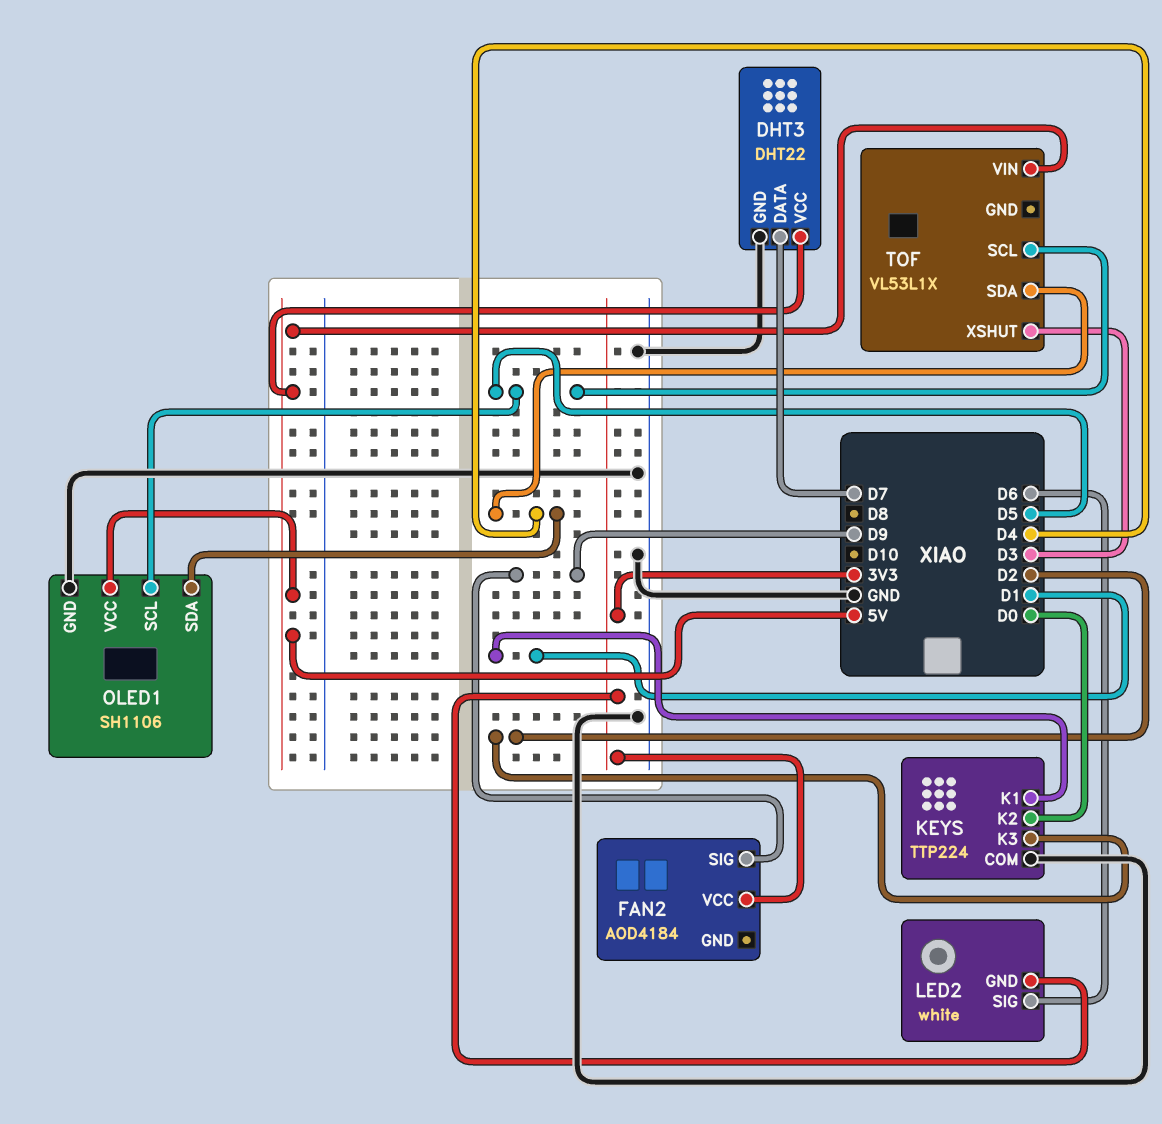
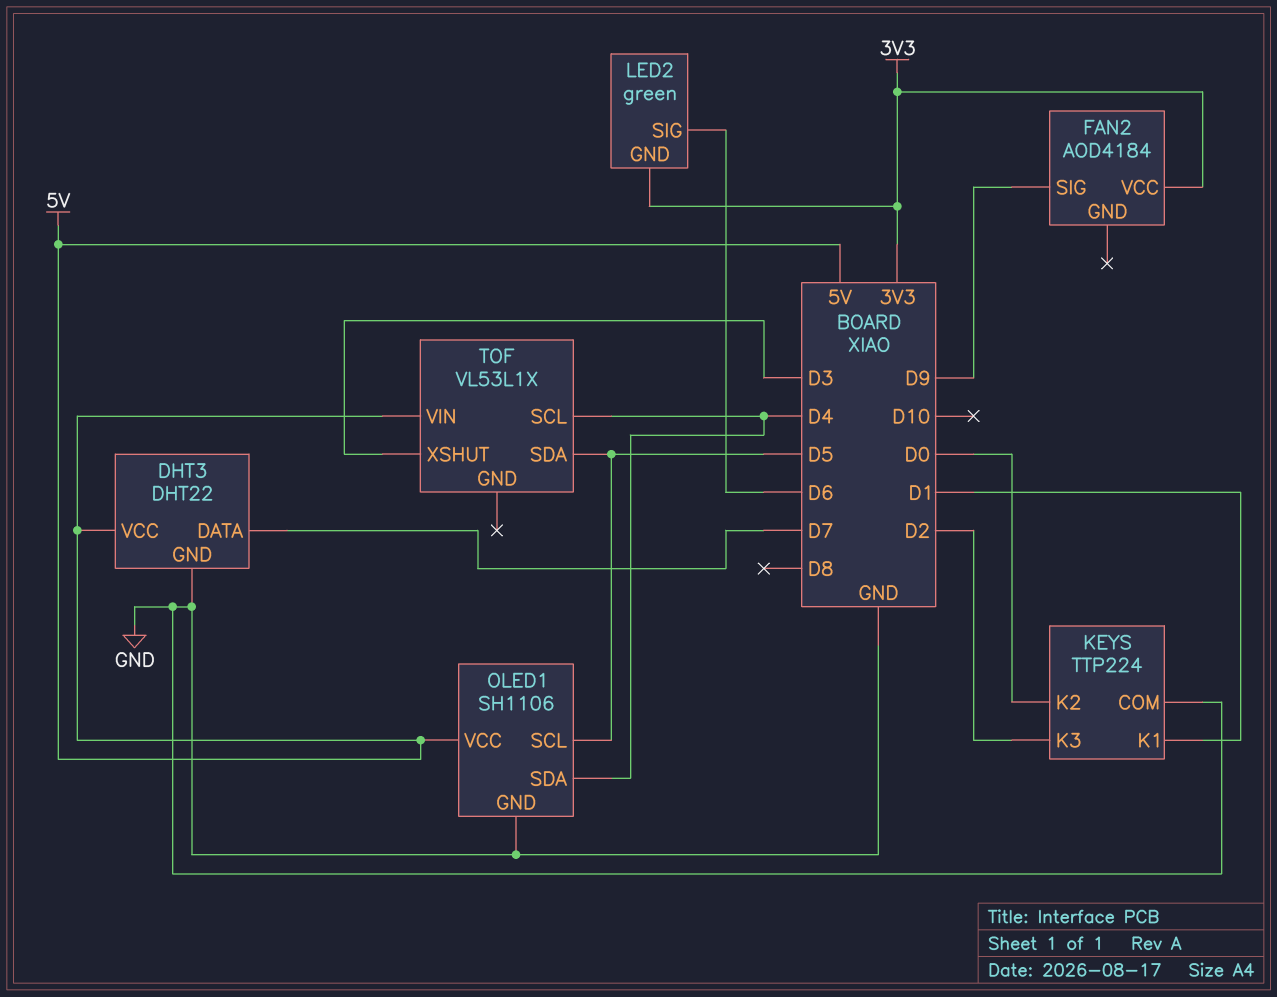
LED2: white -> green
TOF pin SCL: D5 -> D4
TOF pin SDA: D4 -> D5

